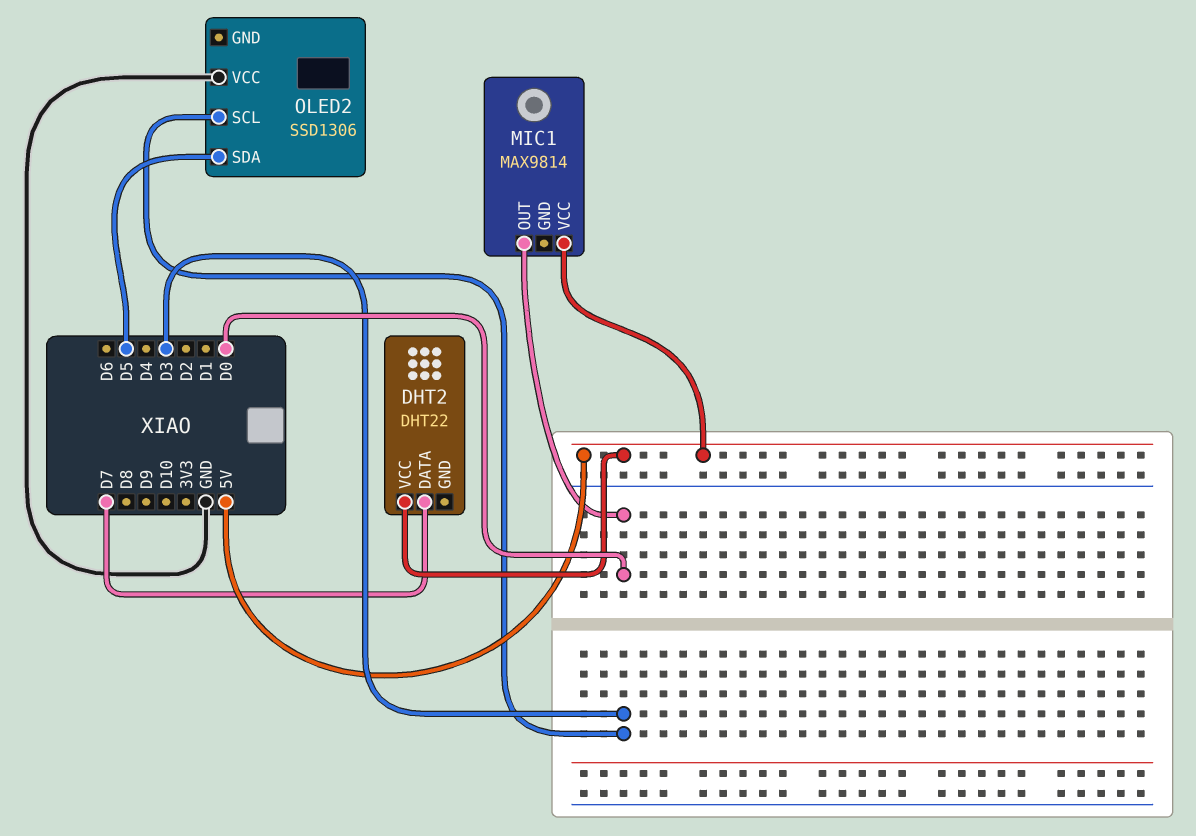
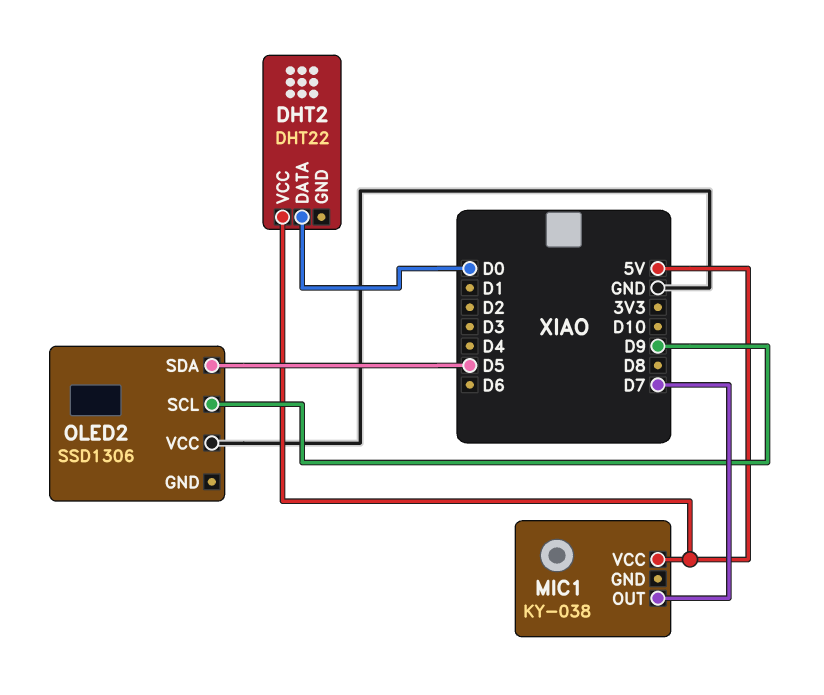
DHT2 pin DATA: D7 -> D0
MIC1: MAX9814 -> KY-038
MIC1 pin OUT: D0 -> D7
OLED2 pin SCL: D3 -> D9

